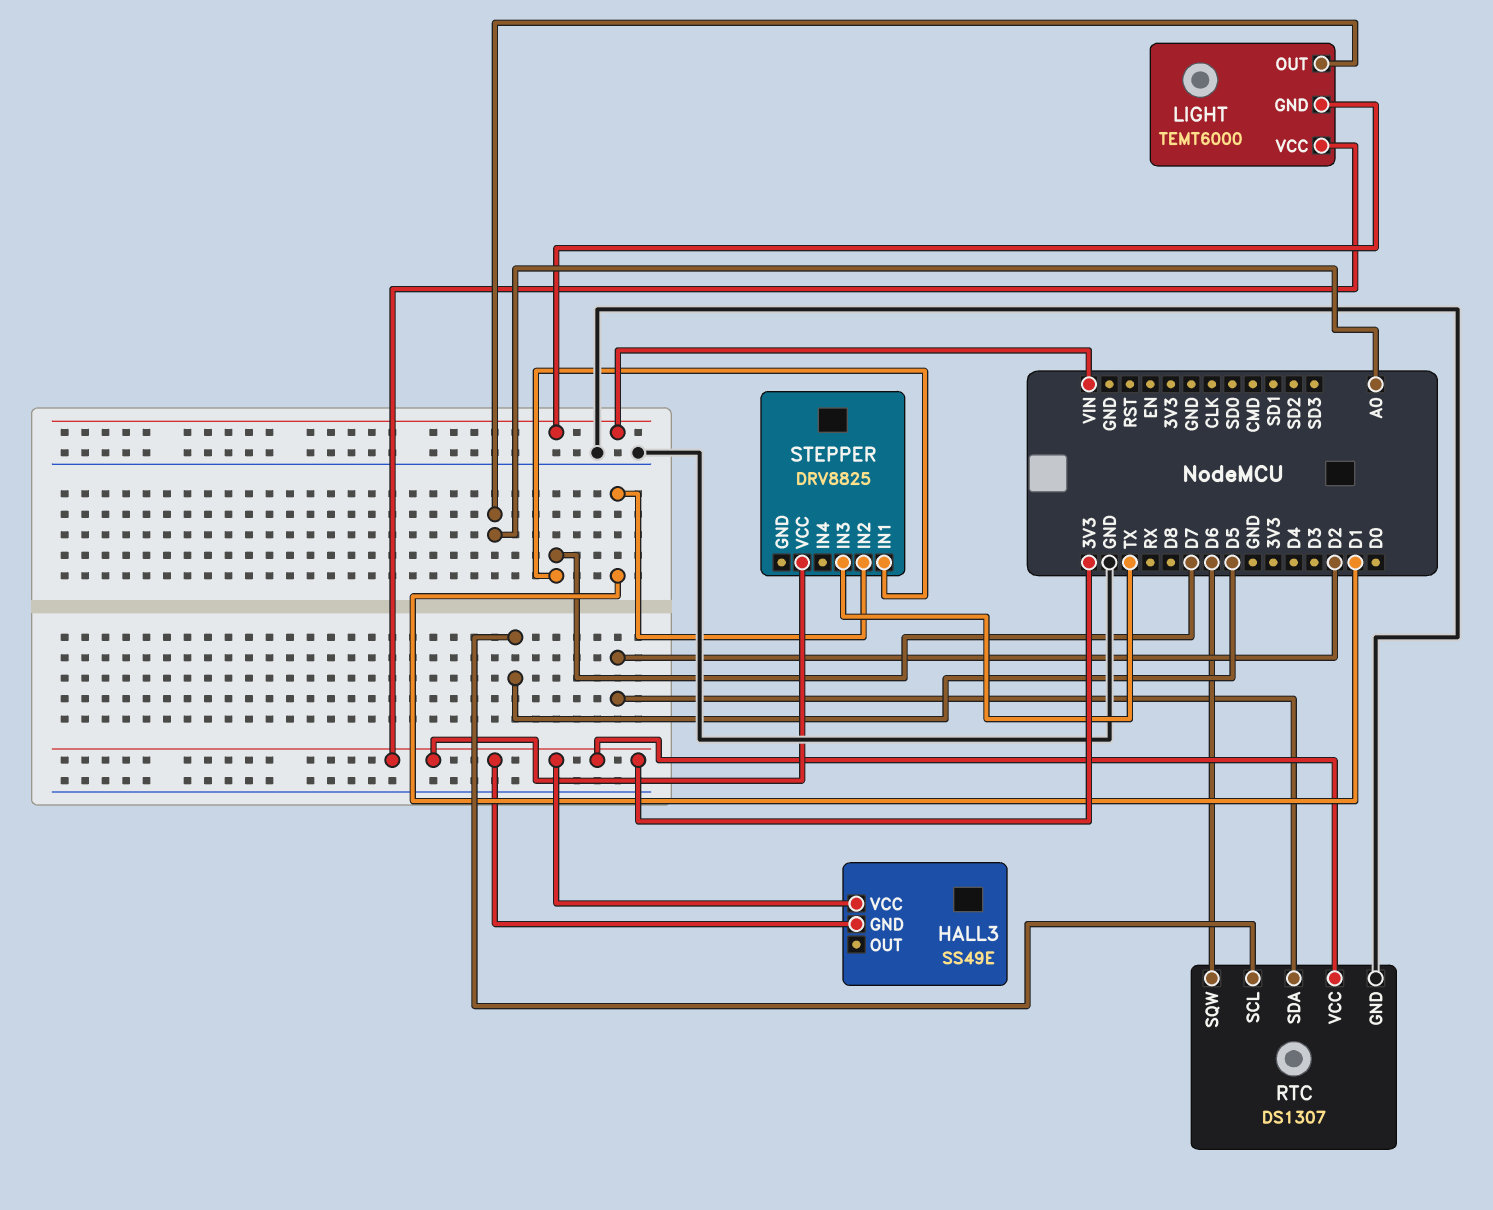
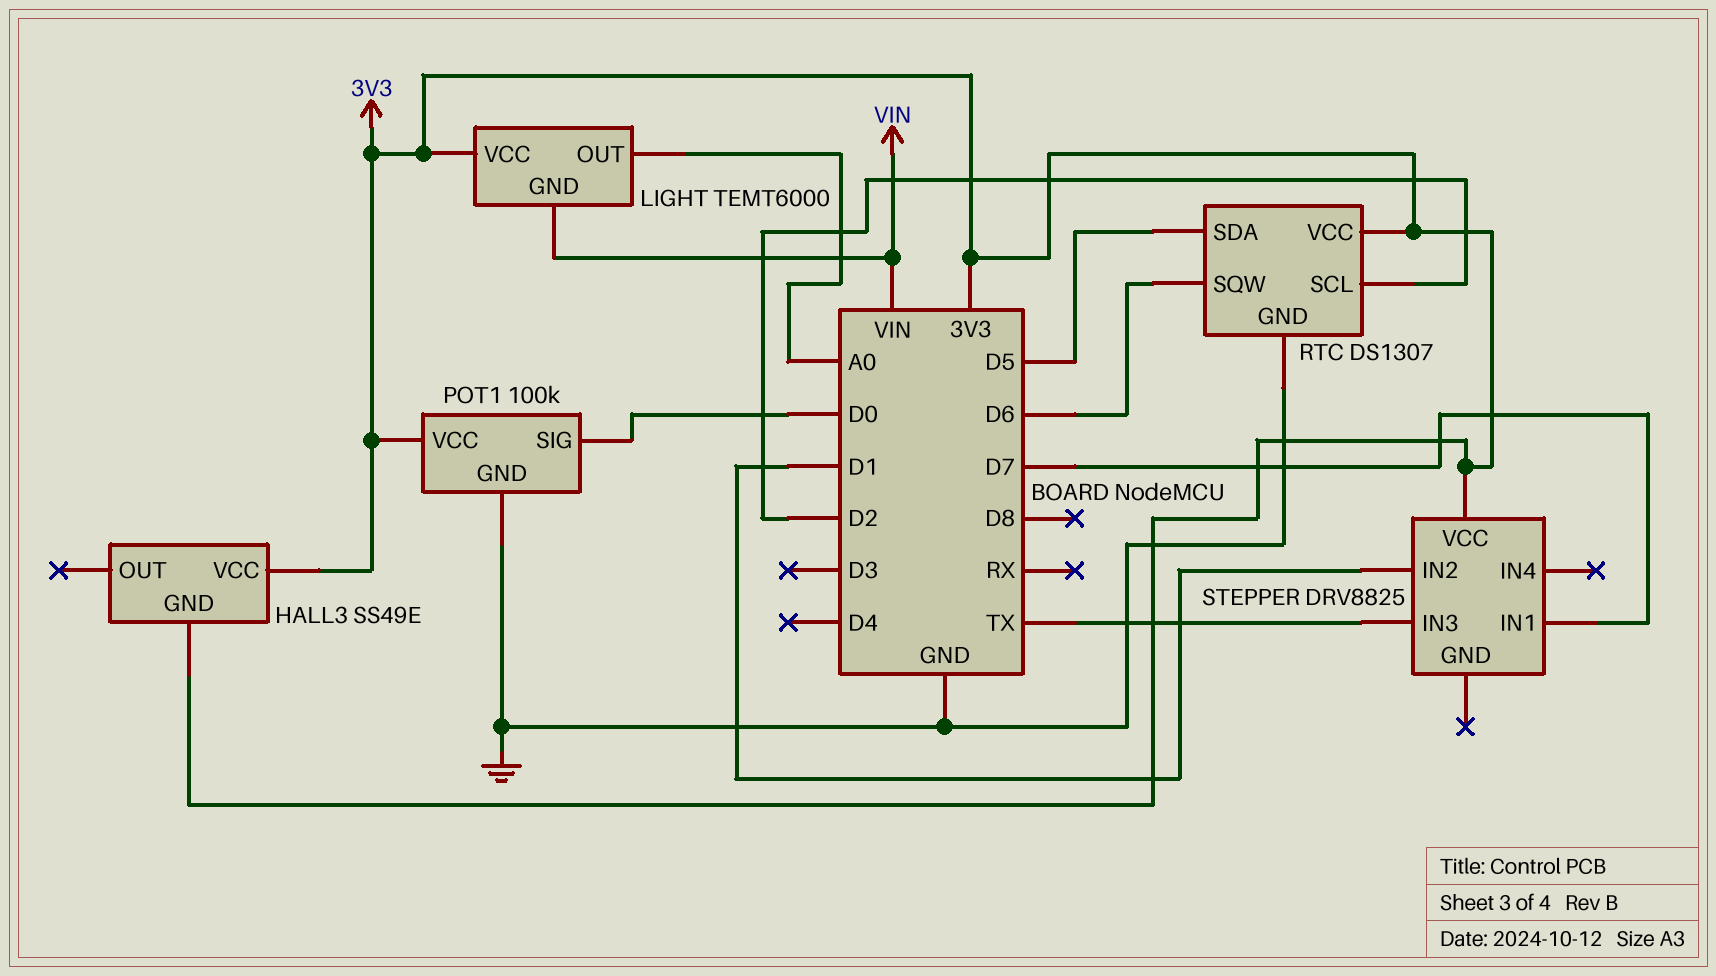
POT1: none -> 100k
POT1 pin GND: none -> GND
POT1 pin SIG: none -> D0
POT1 pin VCC: none -> 3V3
RTC pin SCL: D5 -> D2
RTC pin SDA: D2 -> D5

